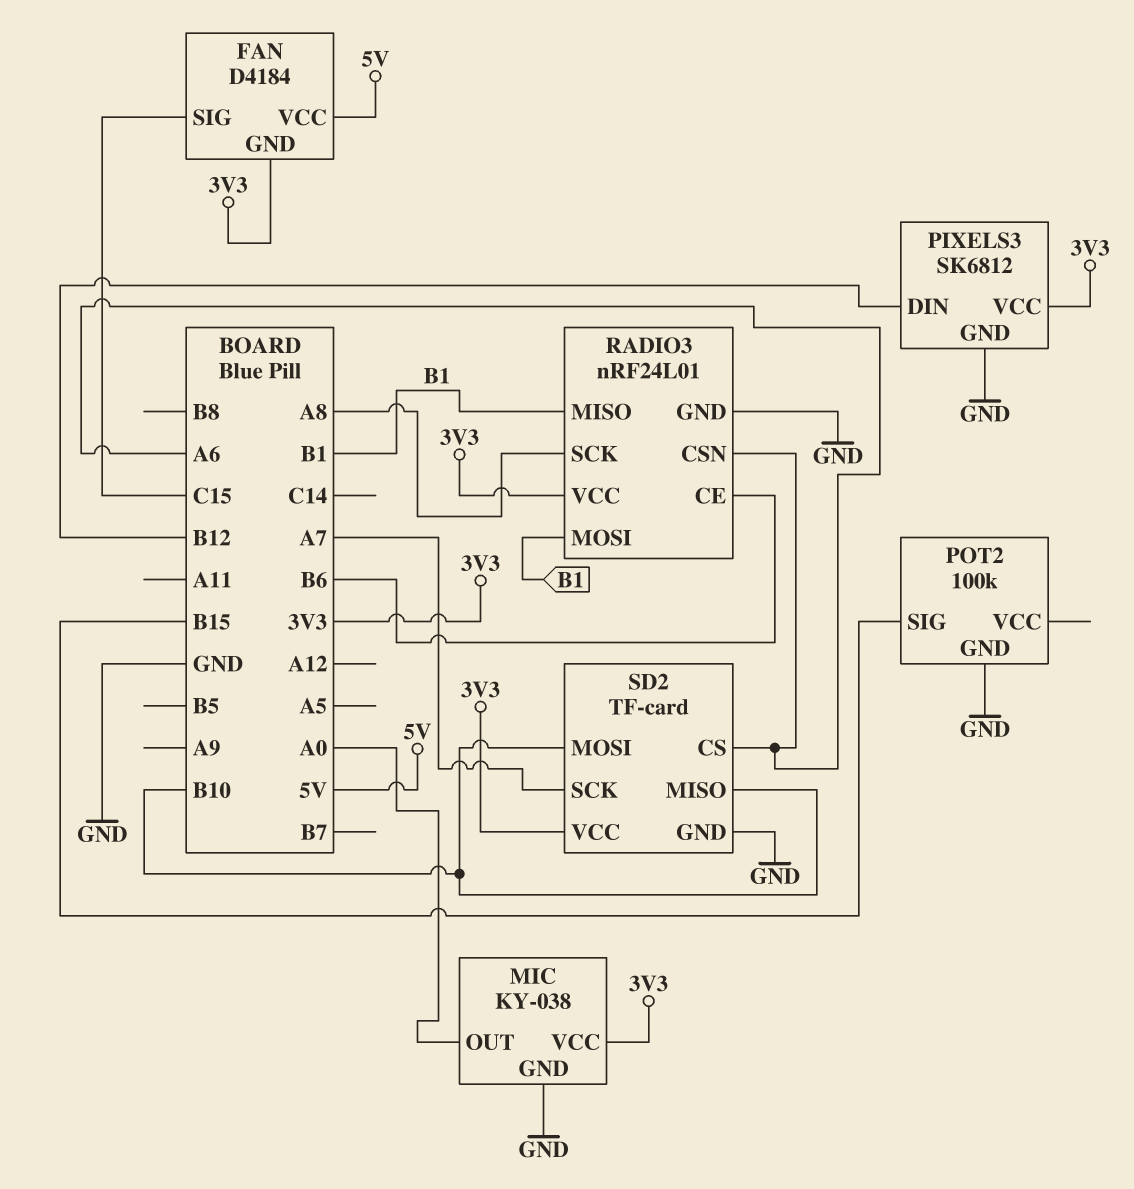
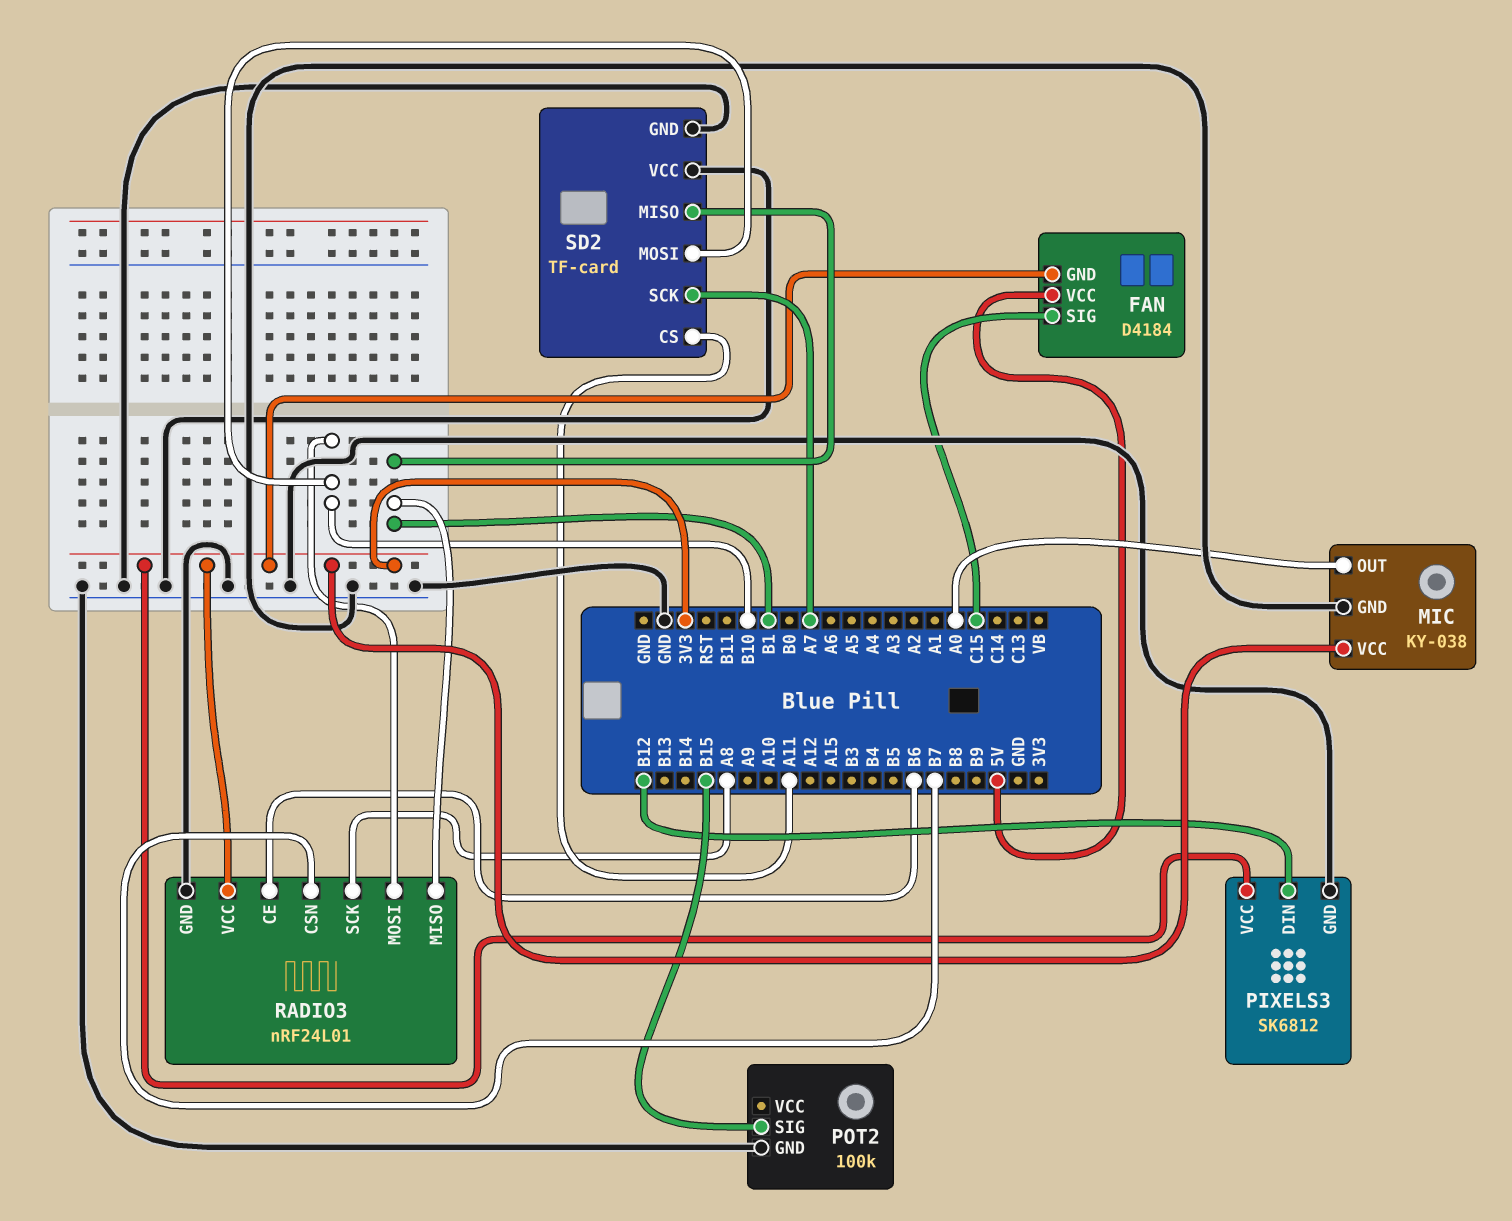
RADIO3 pin CSN: A6 -> B7
RADIO3 pin MOSI: B1 -> B10
SD2 pin CS: A6 -> A11
SD2 pin MISO: B10 -> B1
SD2 pin VCC: 3V3 -> GND

